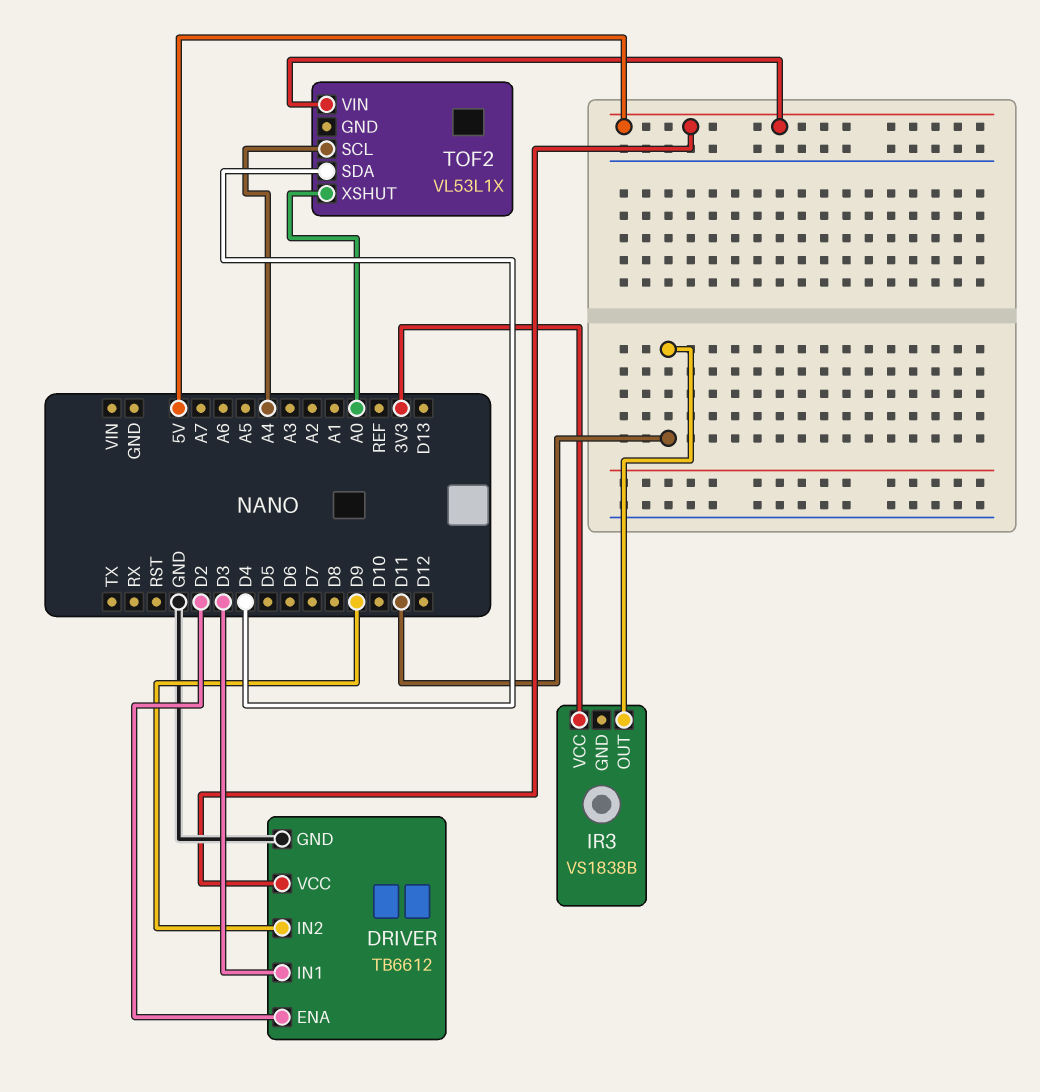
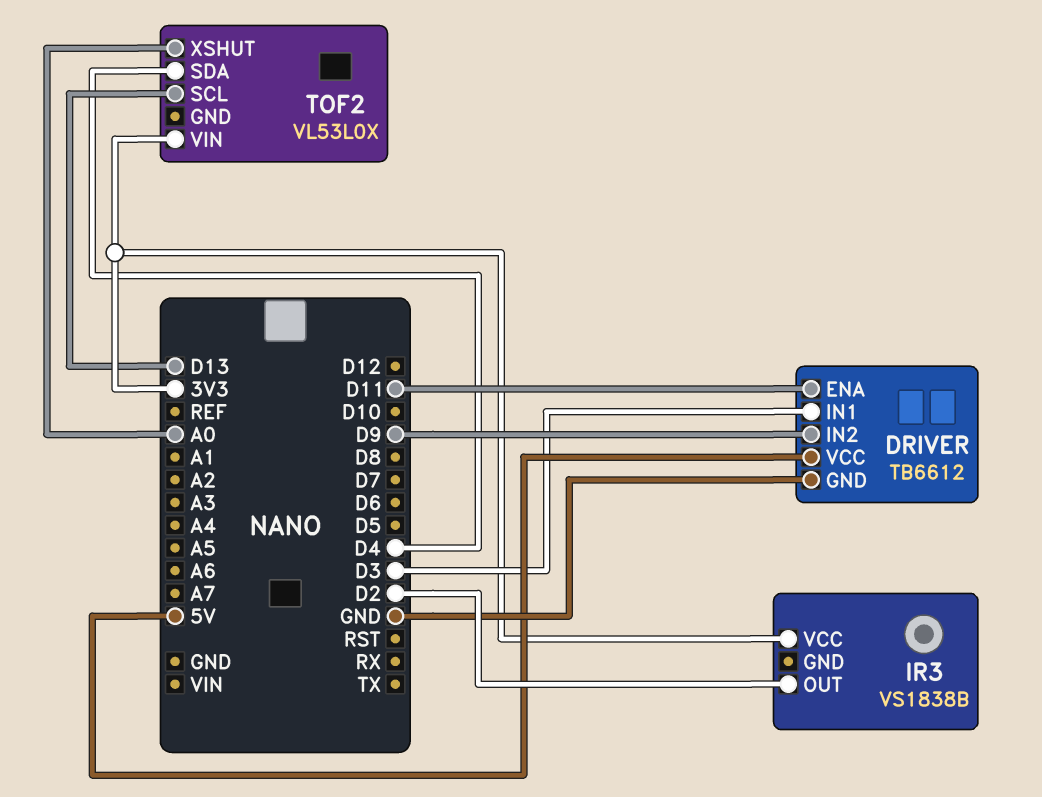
DRIVER pin ENA: D2 -> D11
IR3 pin OUT: D11 -> D2
TOF2: VL53L1X -> VL53L0X
TOF2 pin SCL: A4 -> D13
TOF2 pin VIN: 5V -> 3V3

